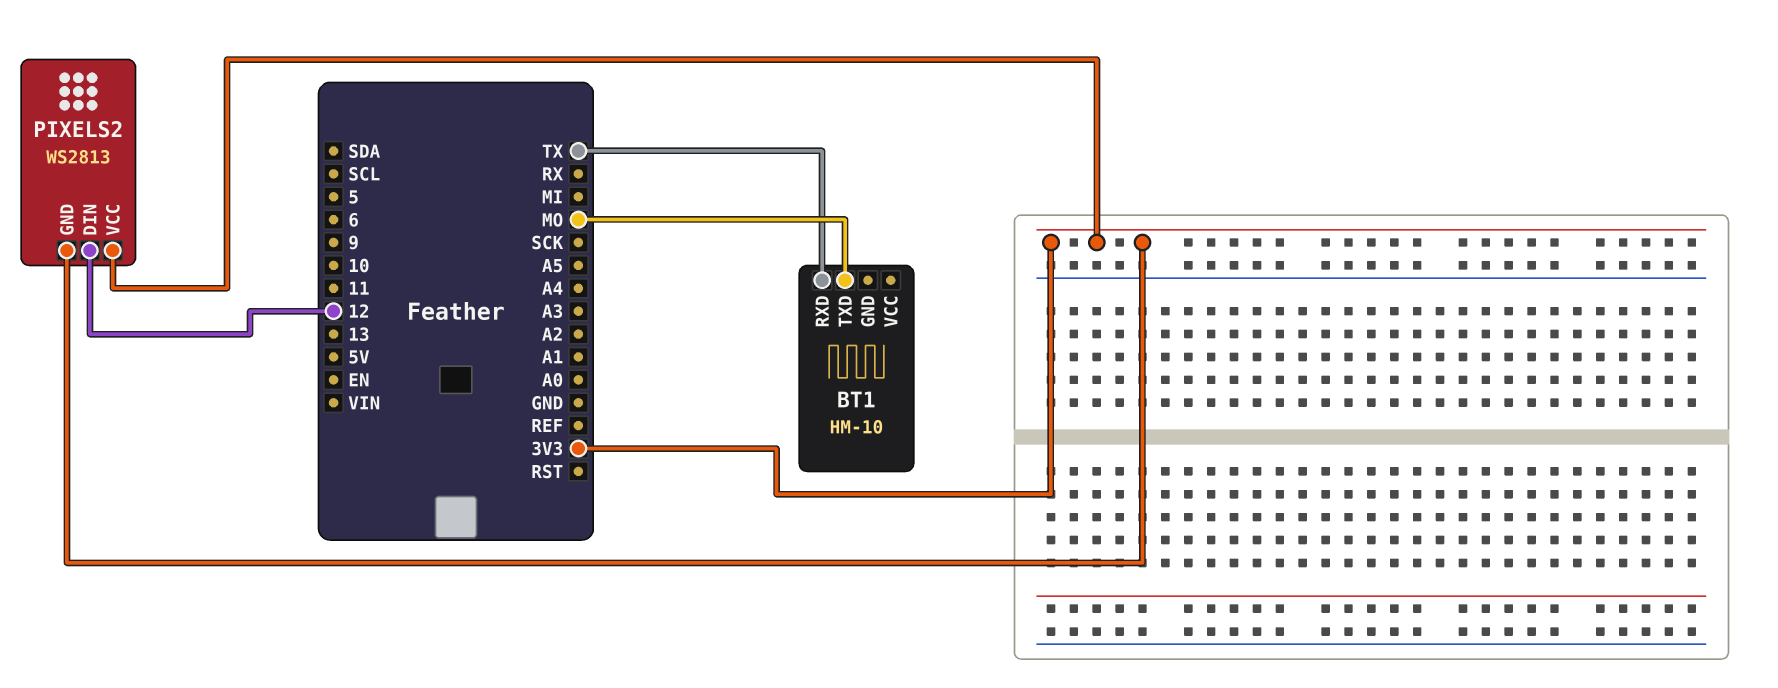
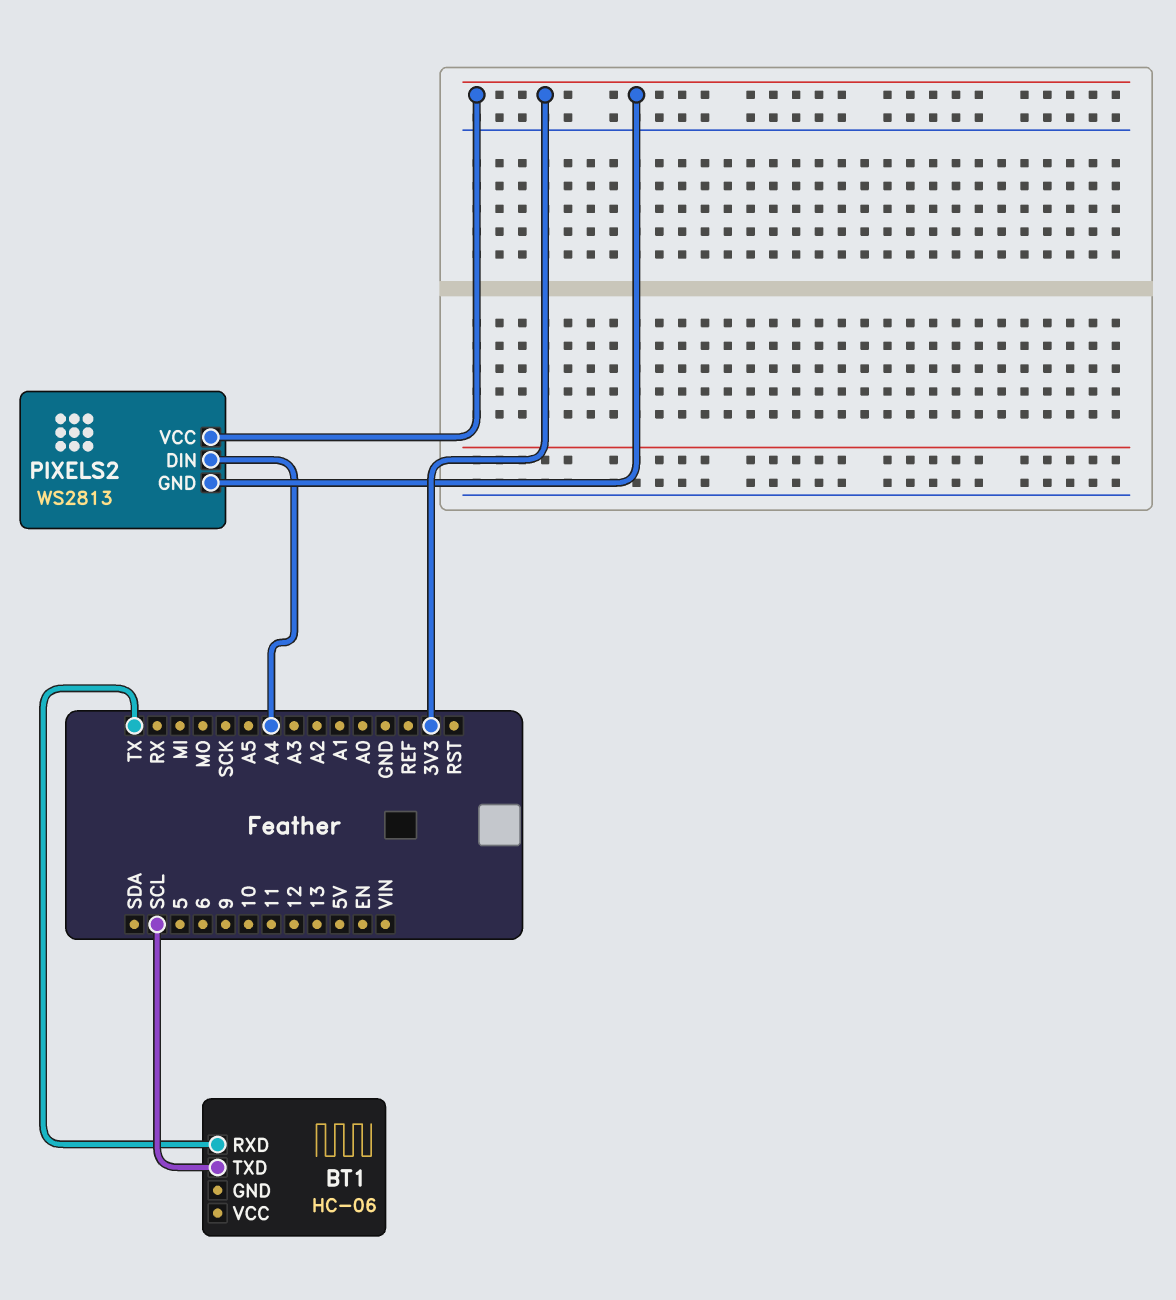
BT1: HM-10 -> HC-06
BT1 pin TXD: MO -> SCL
PIXELS2 pin DIN: 12 -> A4

